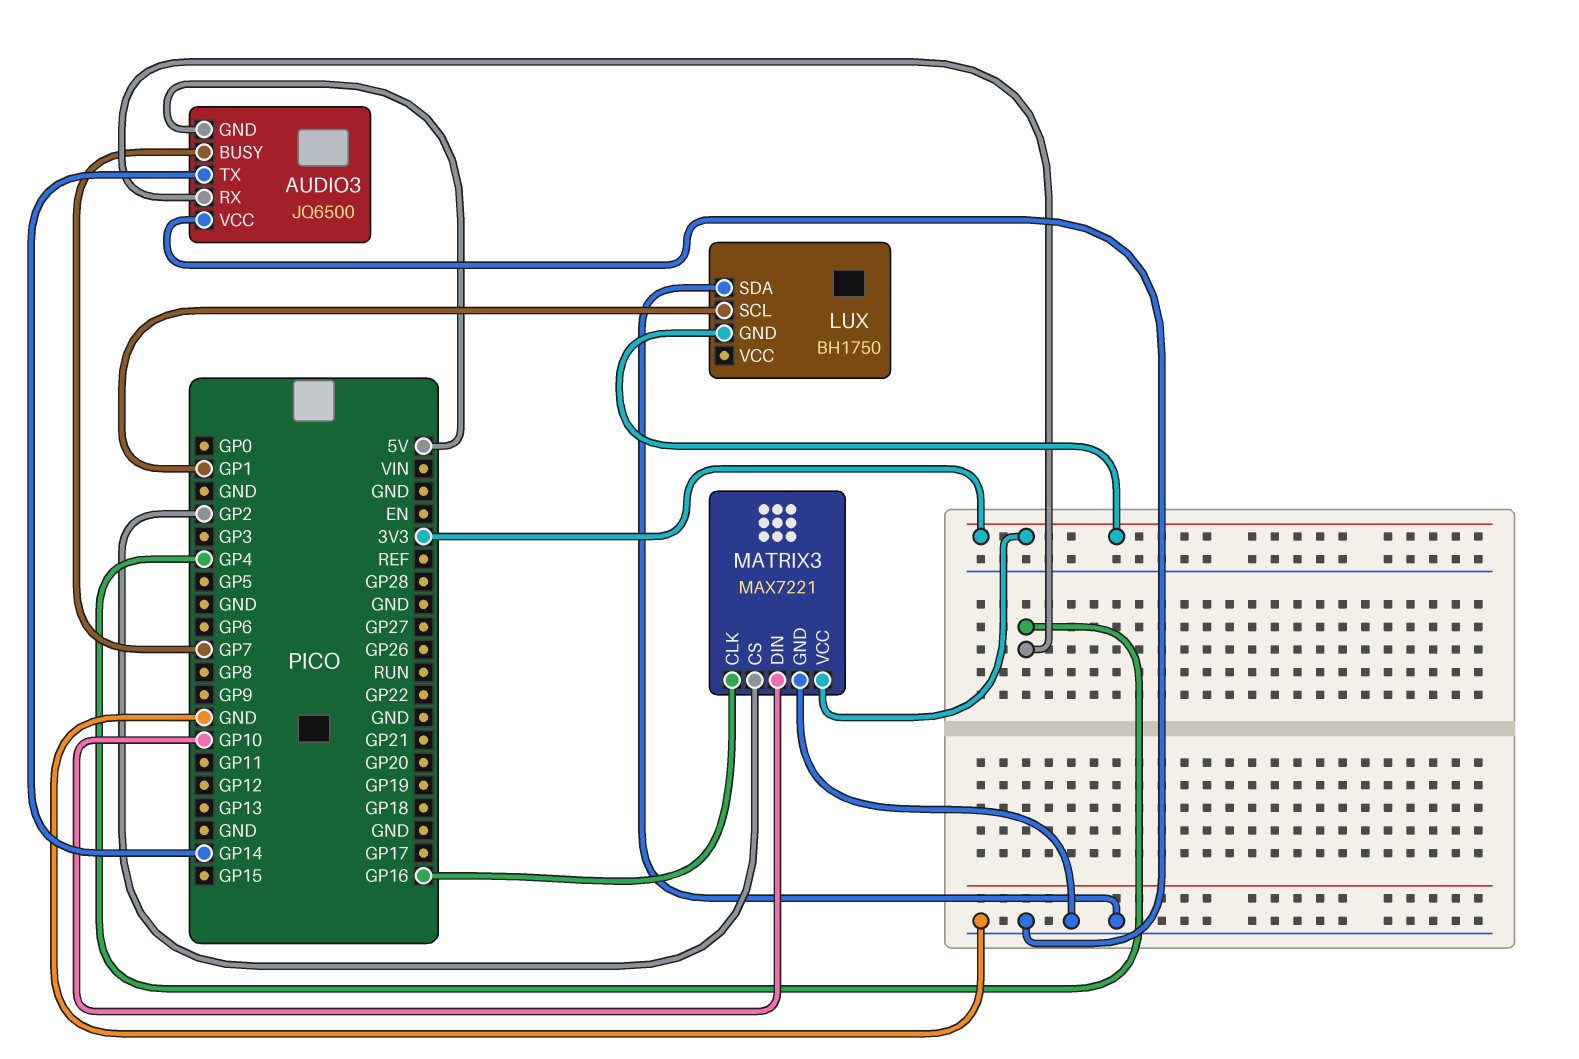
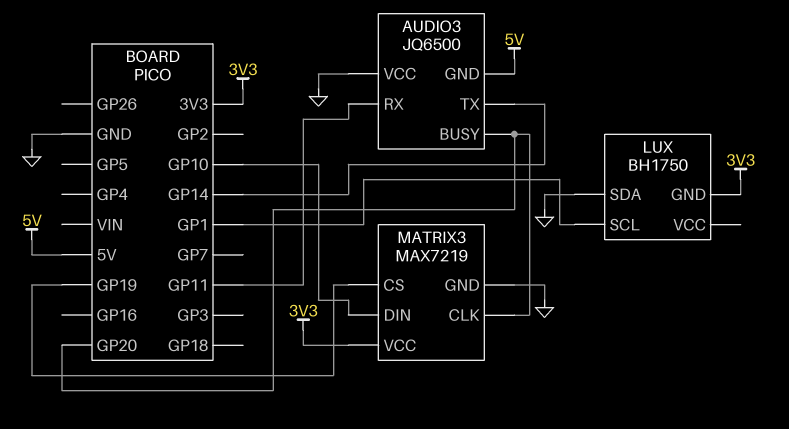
AUDIO3 pin BUSY: GP7 -> GP20
AUDIO3 pin RX: GP4 -> GP11
MATRIX3: MAX7221 -> MAX7219
MATRIX3 pin CLK: GP16 -> GP20
MATRIX3 pin CS: GP2 -> GP19

